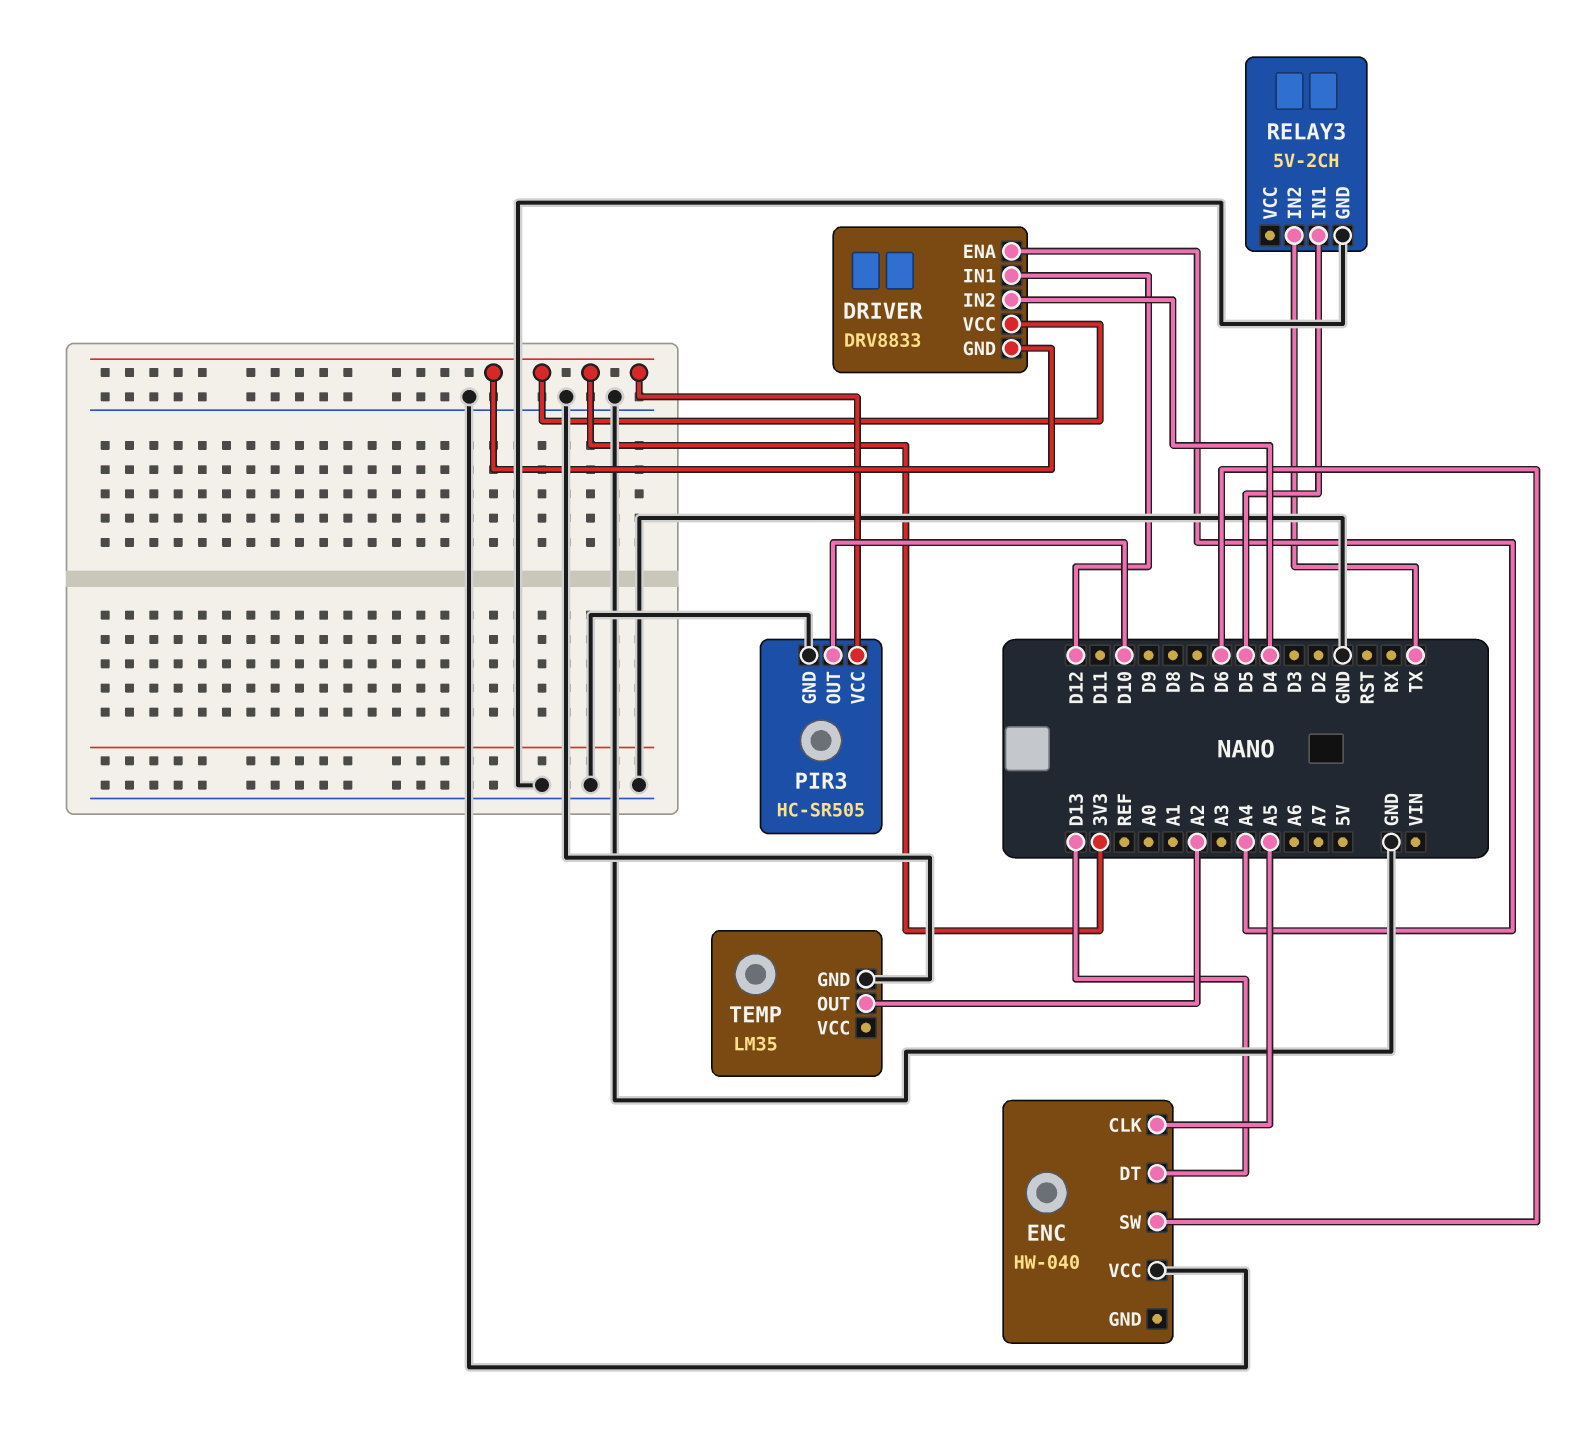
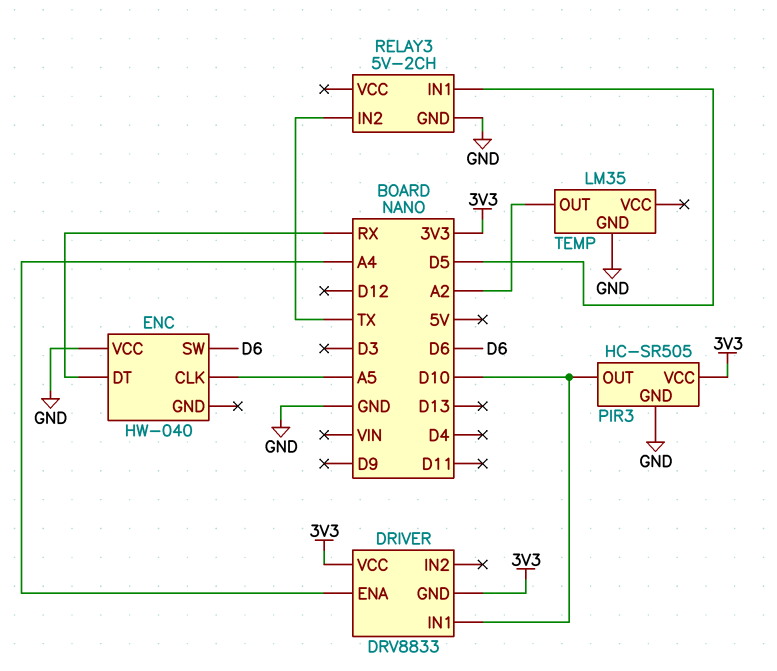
DRIVER pin IN1: D12 -> D10
DRIVER pin IN2: D4 -> none
ENC pin DT: D13 -> RX

